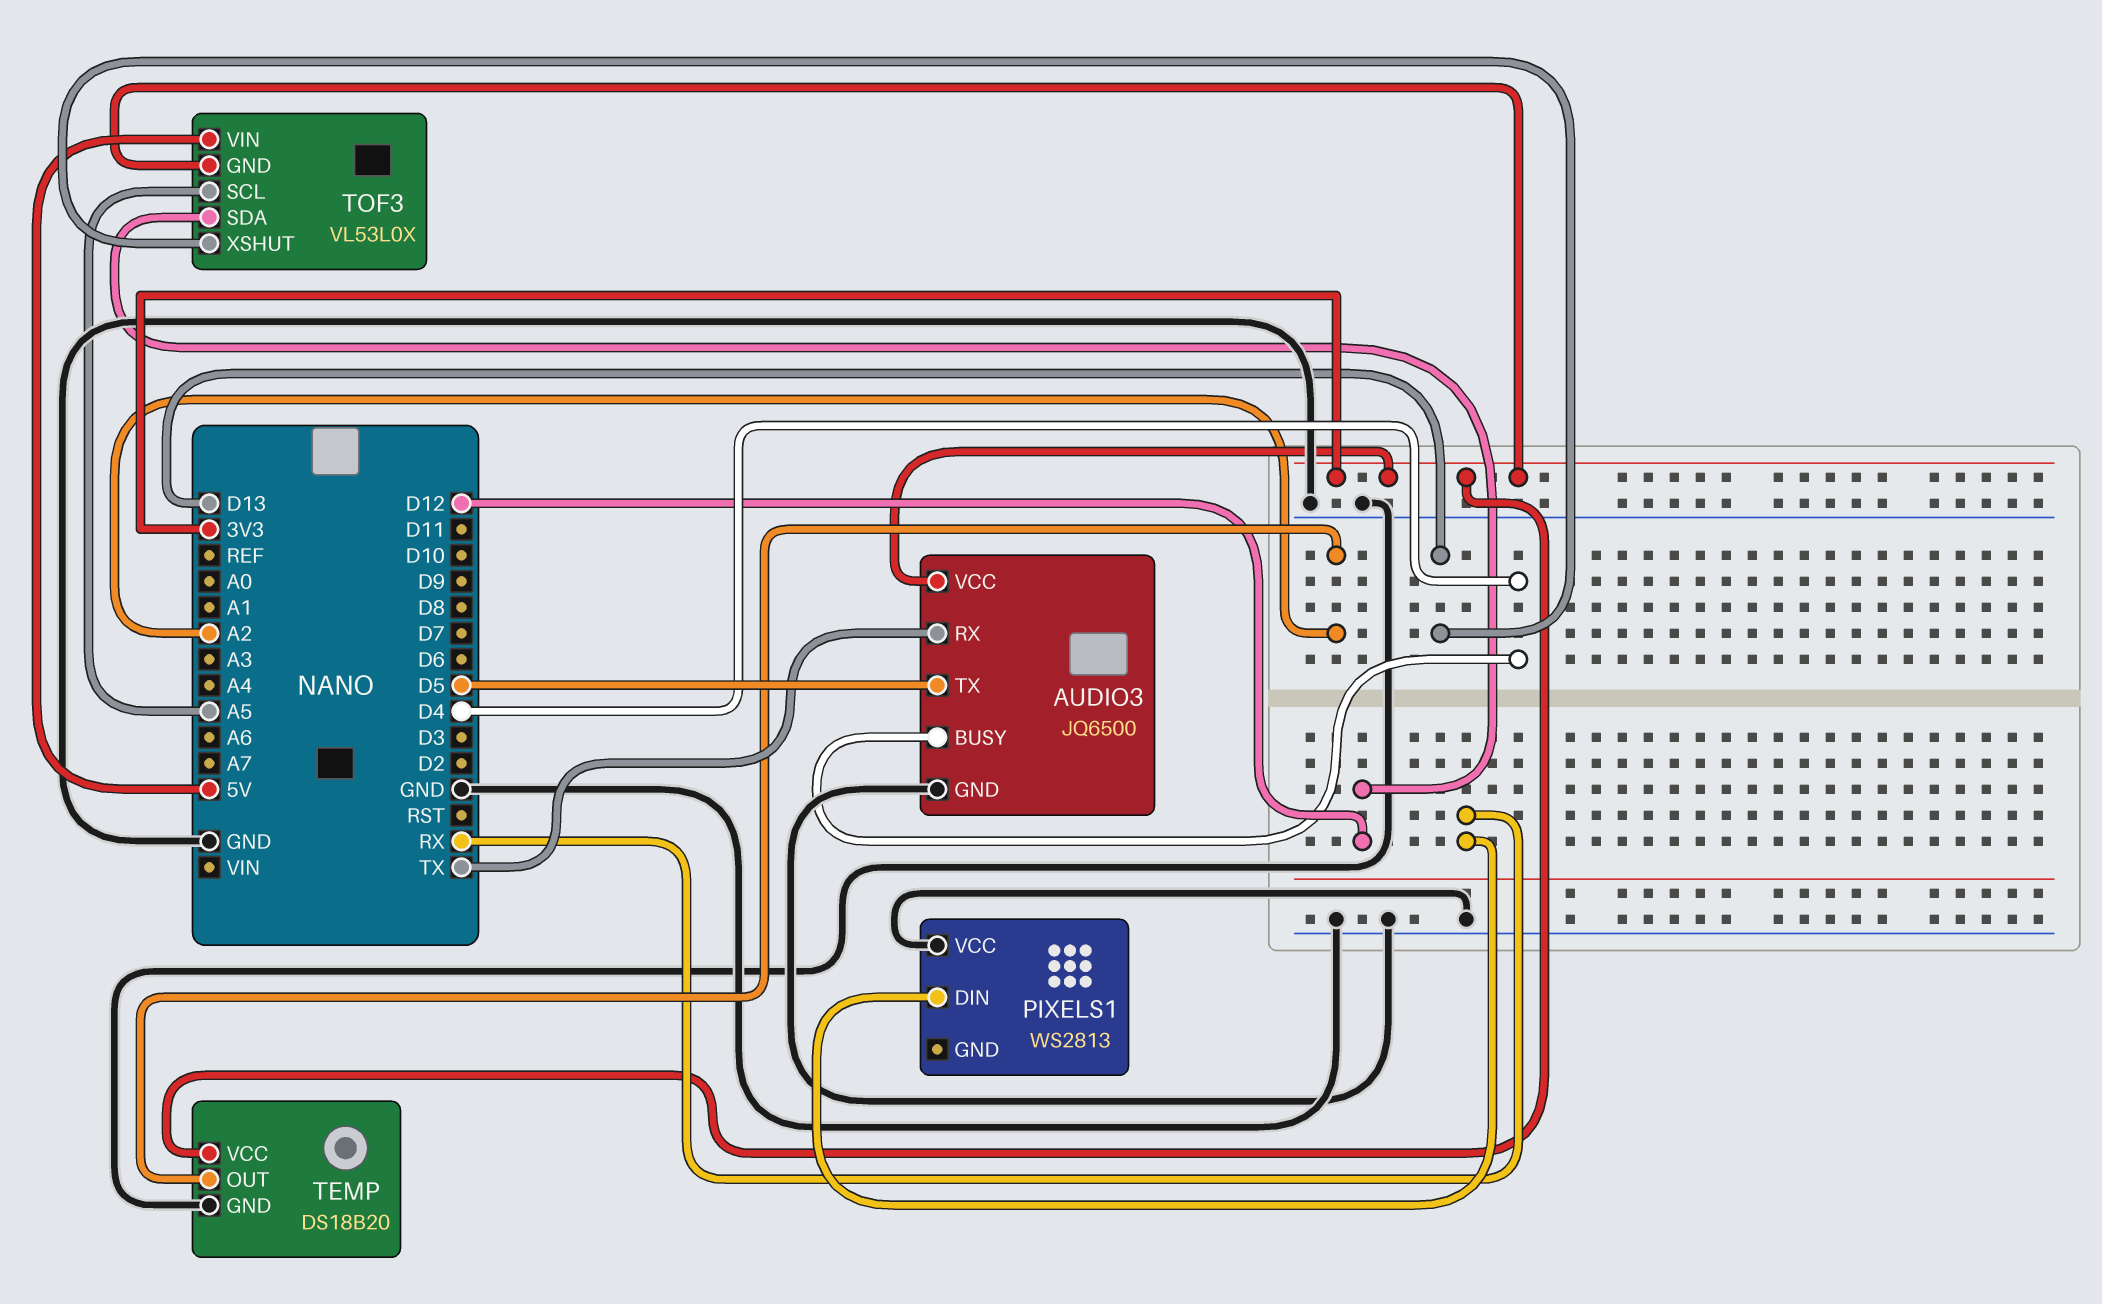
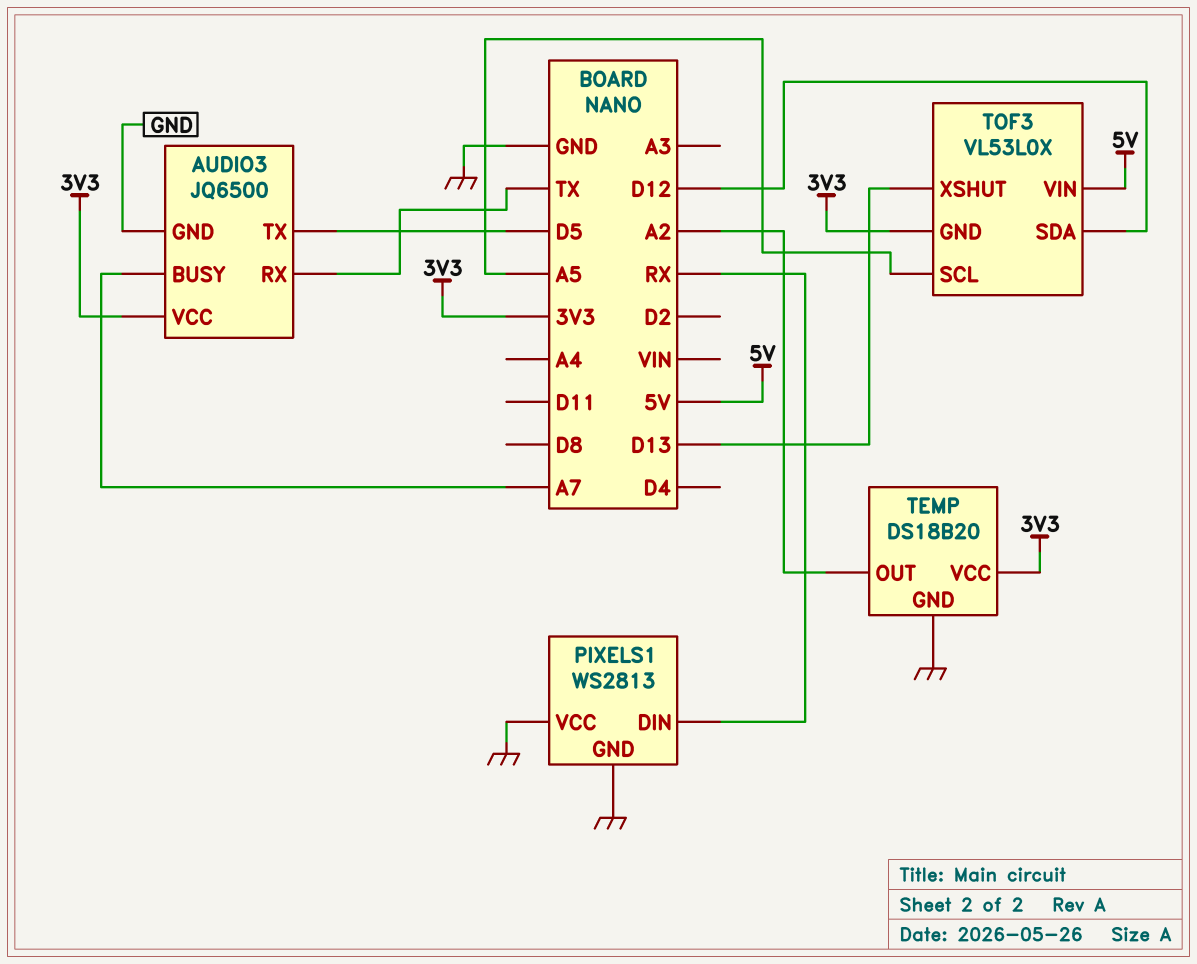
AUDIO3 pin BUSY: D4 -> A7
PIXELS1 pin GND: none -> GND

